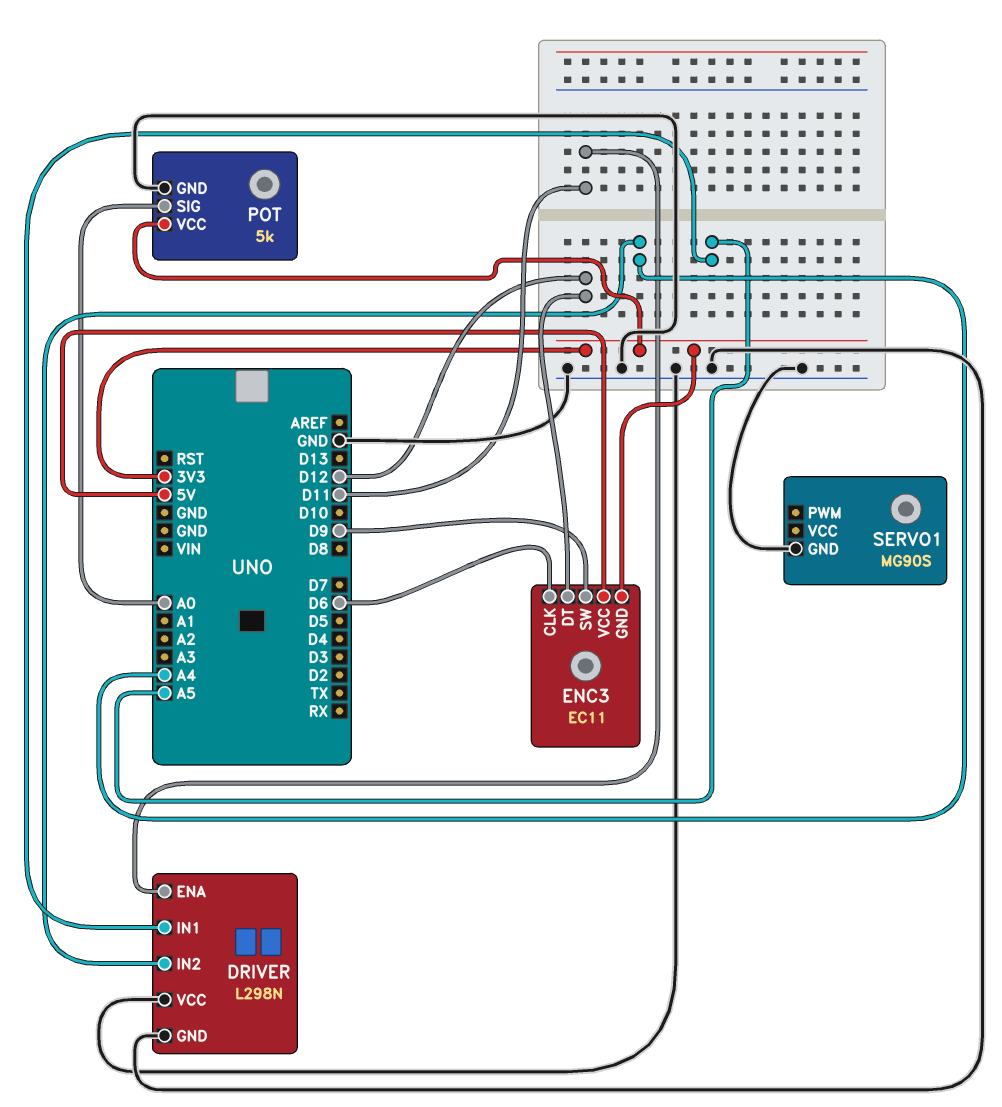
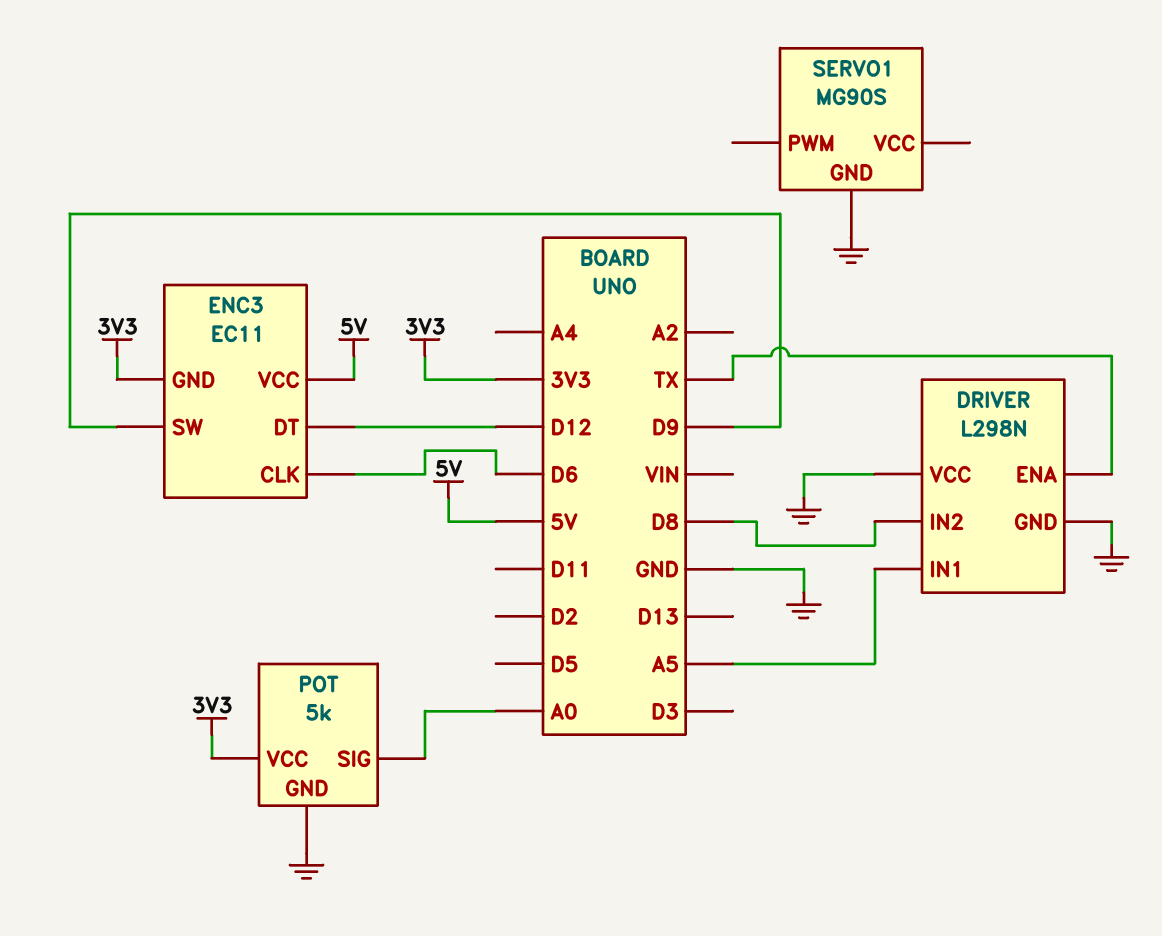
DRIVER pin ENA: D11 -> TX
DRIVER pin IN2: A4 -> D8

